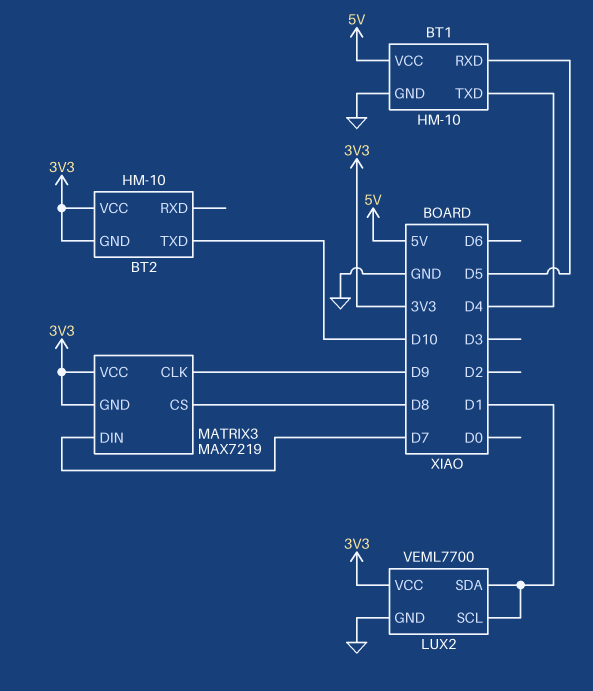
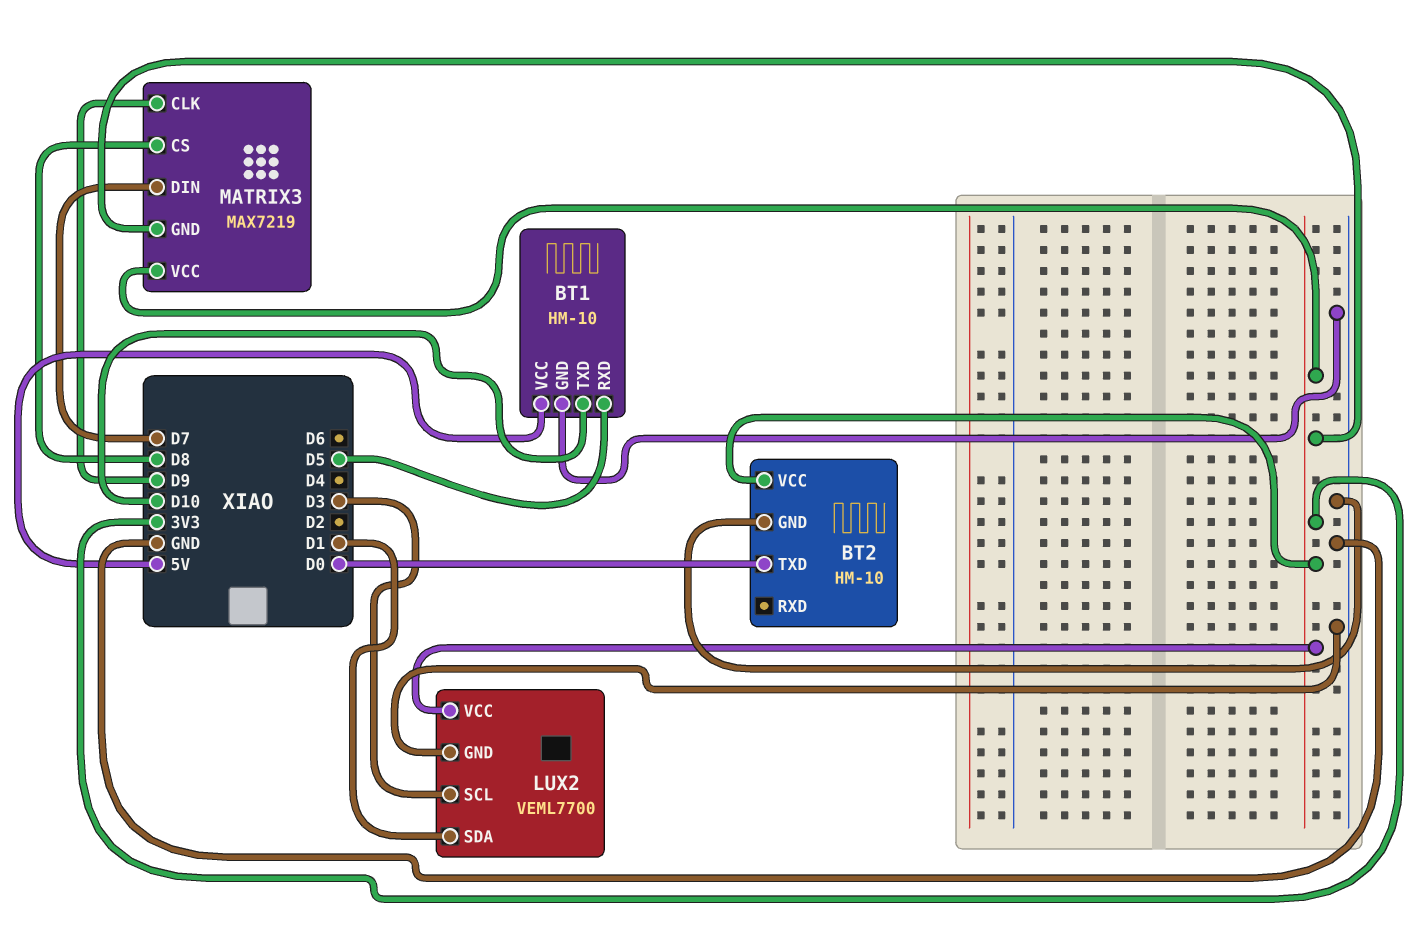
BT1 pin TXD: D4 -> D10
BT2 pin GND: 3V3 -> GND
BT2 pin TXD: D10 -> D0
LUX2 pin SCL: D1 -> D3

